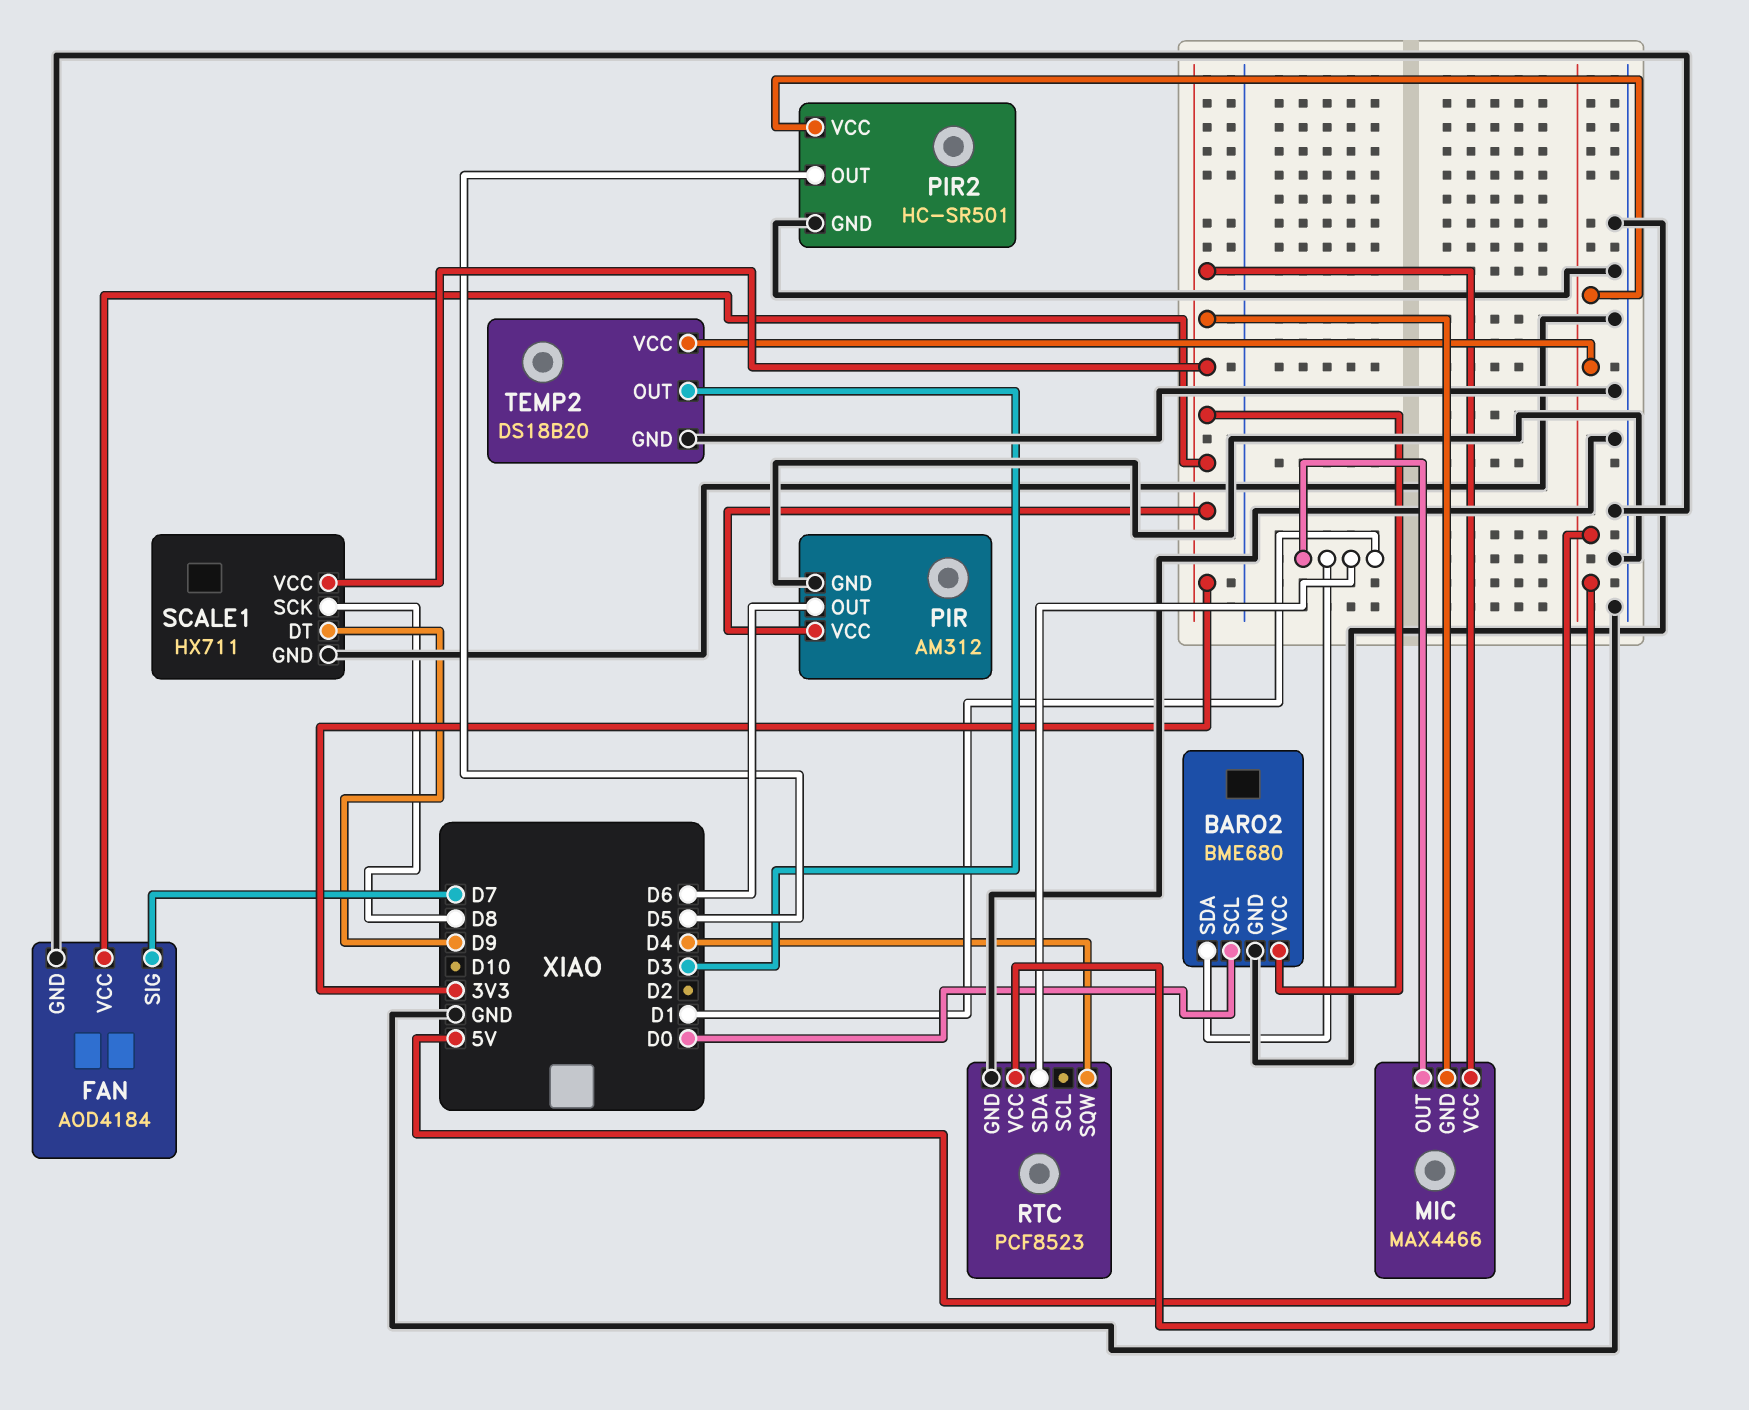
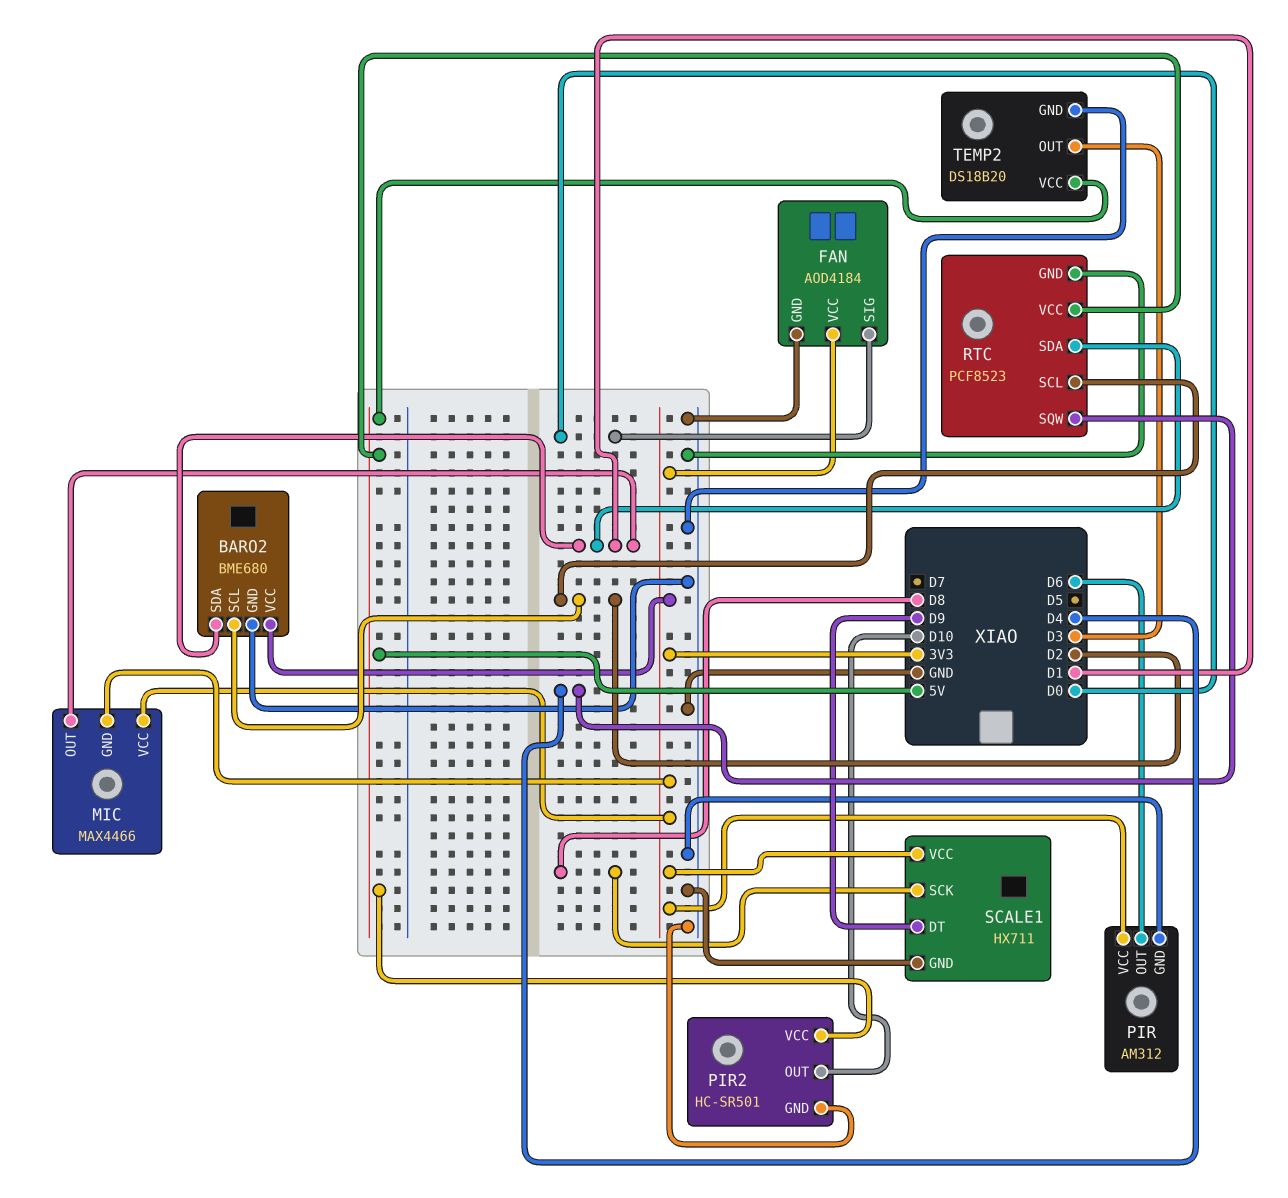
BARO2 pin SCL: D0 -> D2
FAN pin SIG: D7 -> D0
PIR2 pin OUT: D5 -> D10
RTC pin SCL: none -> D2

